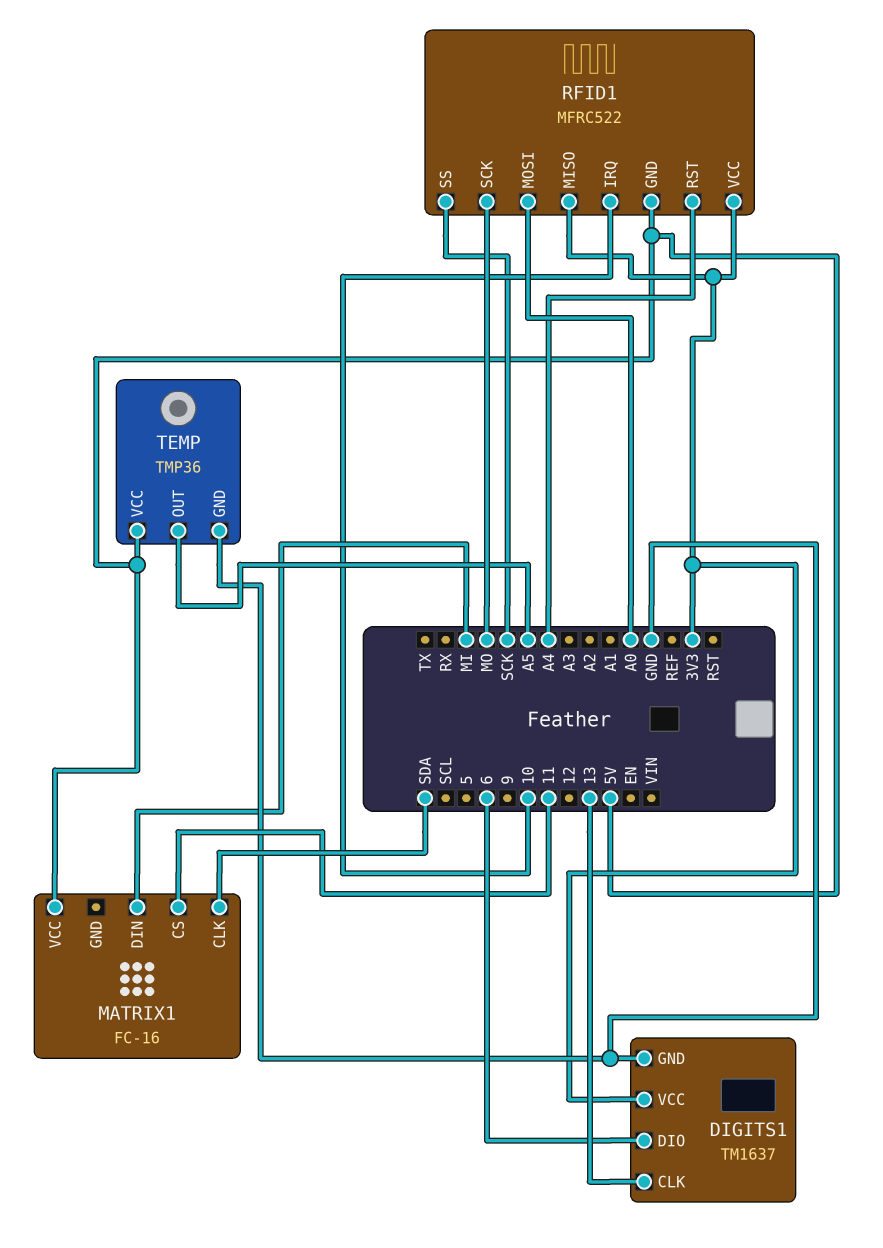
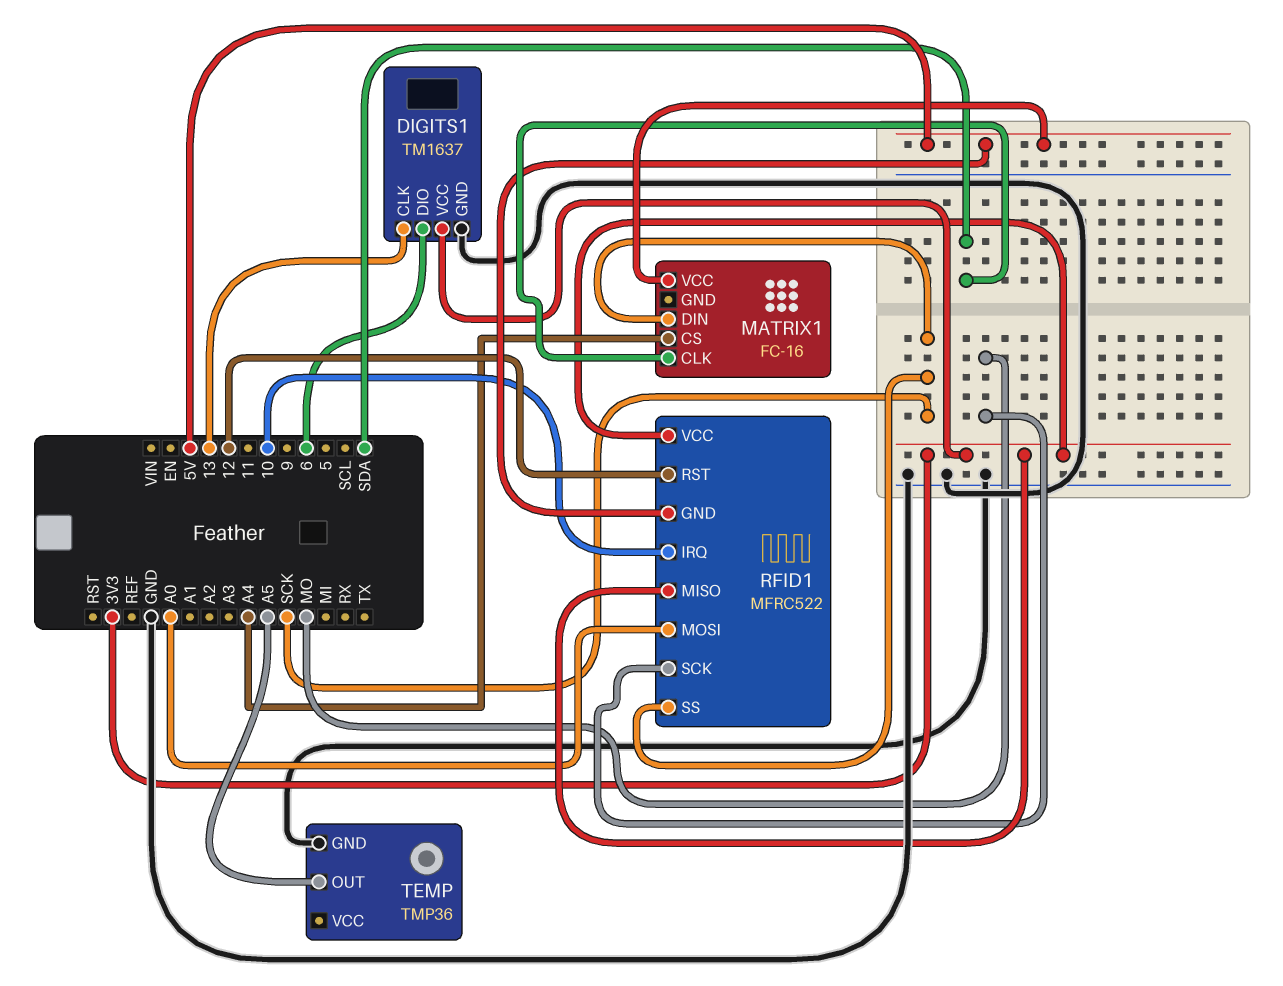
MATRIX1 pin CS: 11 -> A4
MATRIX1 pin DIN: MI -> SCK
RFID1 pin RST: A4 -> 12
TEMP pin VCC: 5V -> none

